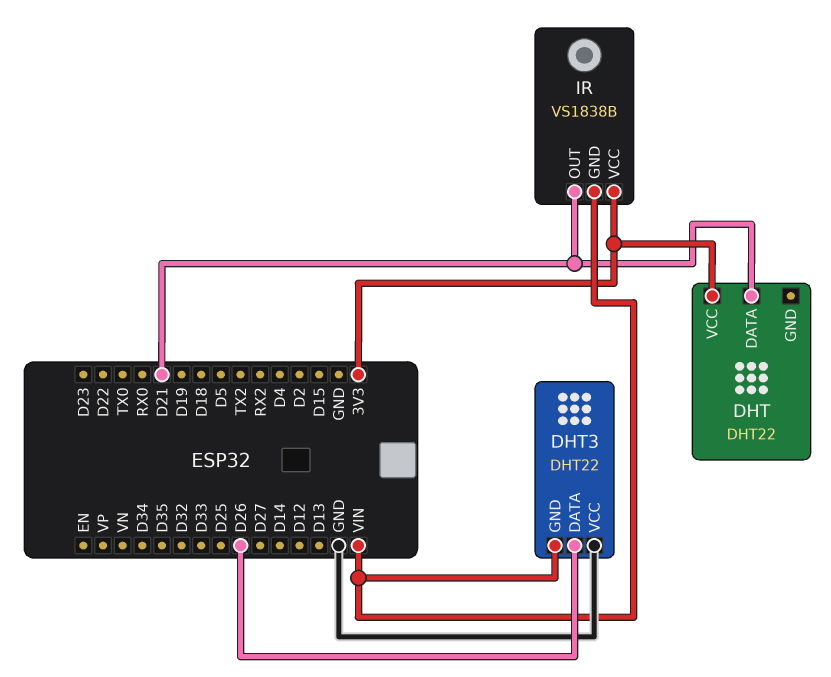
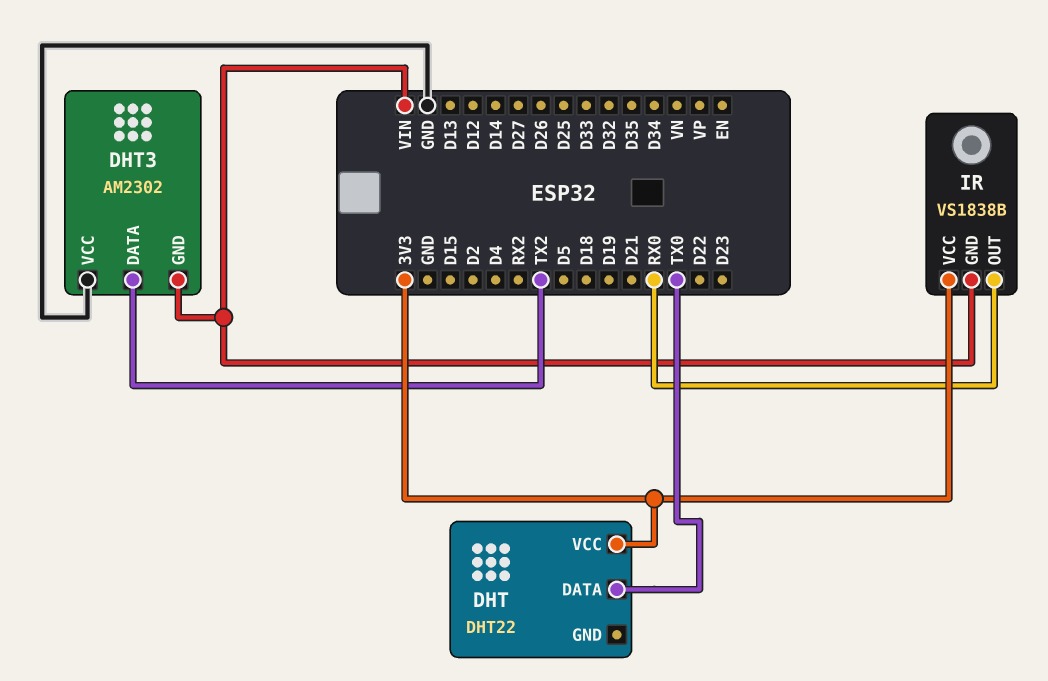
DHT pin DATA: D21 -> TX0
DHT3: DHT22 -> AM2302
DHT3 pin DATA: D26 -> TX2
IR pin OUT: D21 -> RX0

